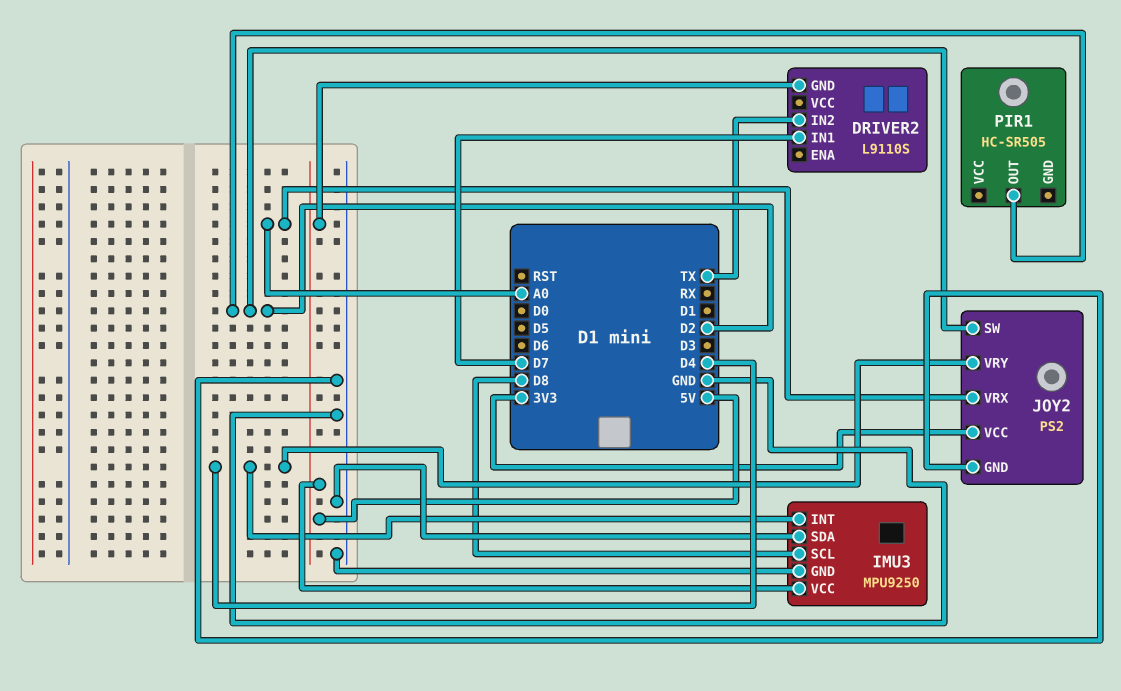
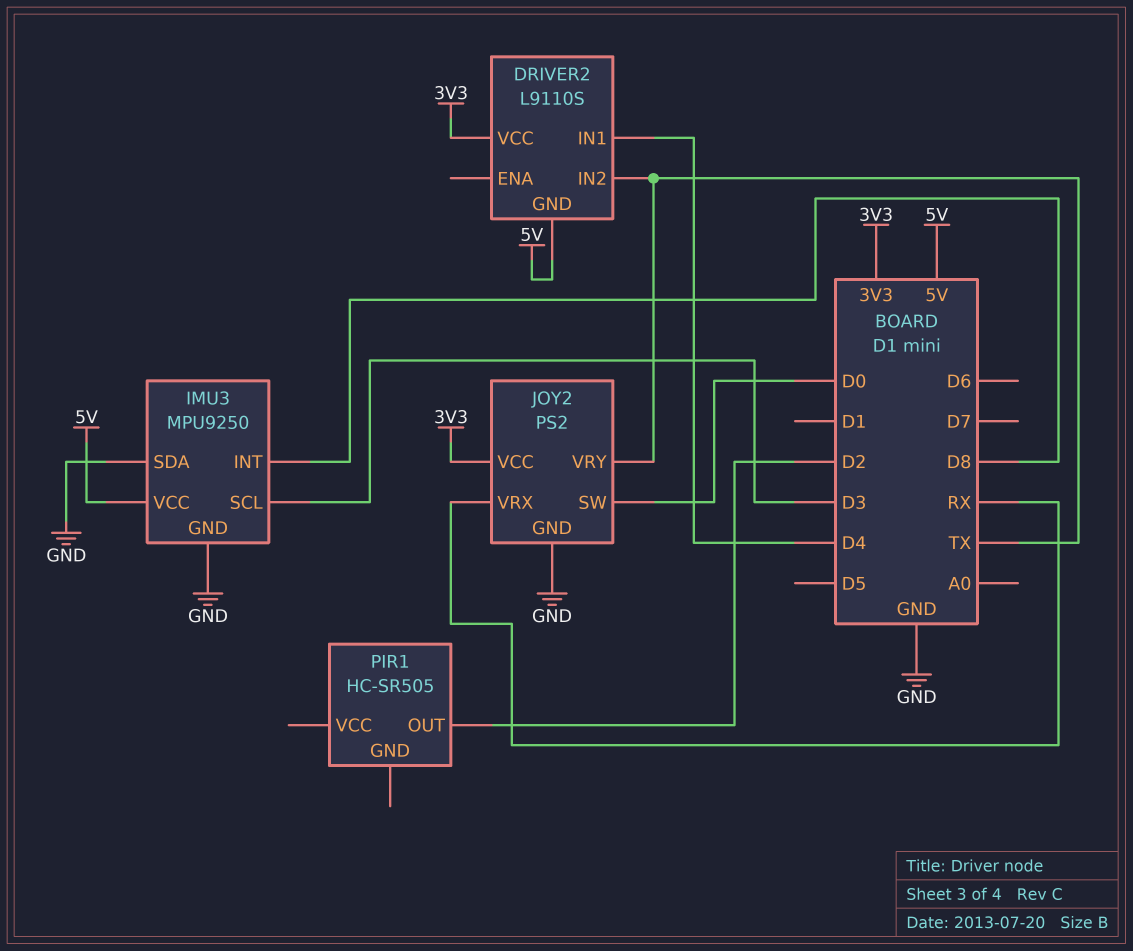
DRIVER2 pin IN1: D7 -> D4
DRIVER2 pin VCC: none -> 3V3
IMU3 pin INT: D4 -> D8
IMU3 pin SCL: D8 -> D3
JOY2 pin SW: D2 -> D0
JOY2 pin VRX: A0 -> RX
JOY2 pin VRY: D4 -> TX

